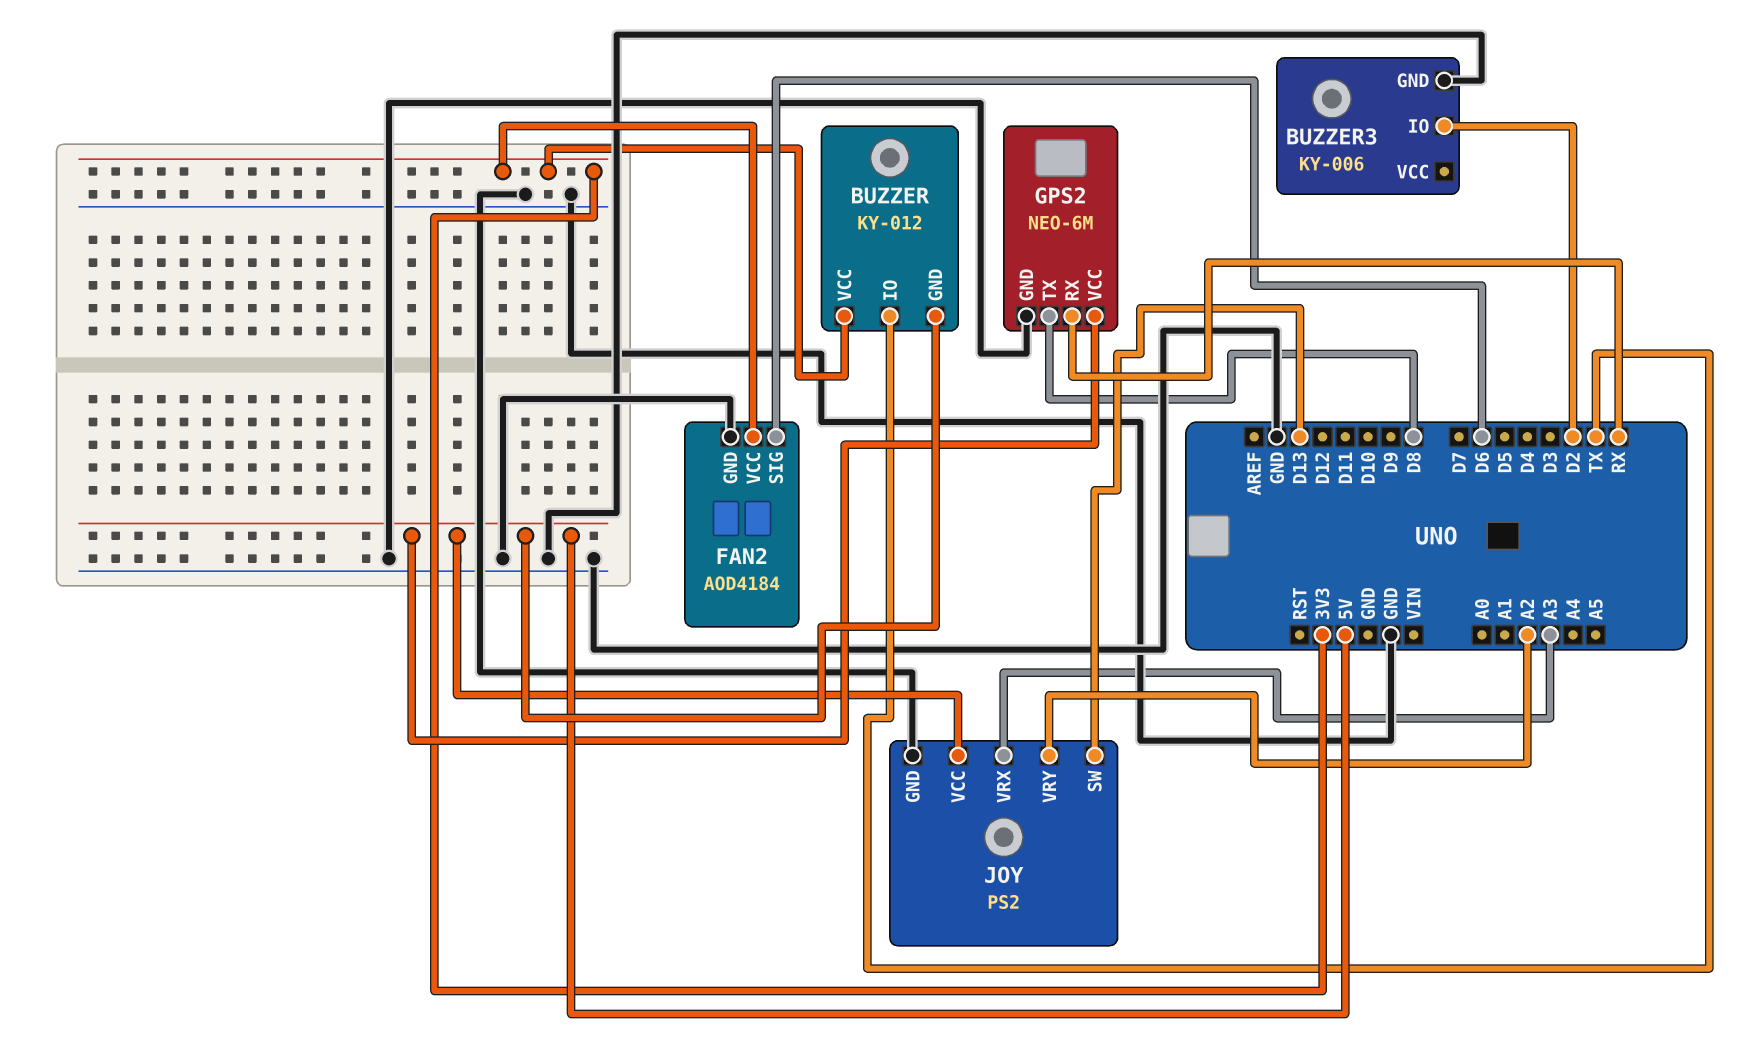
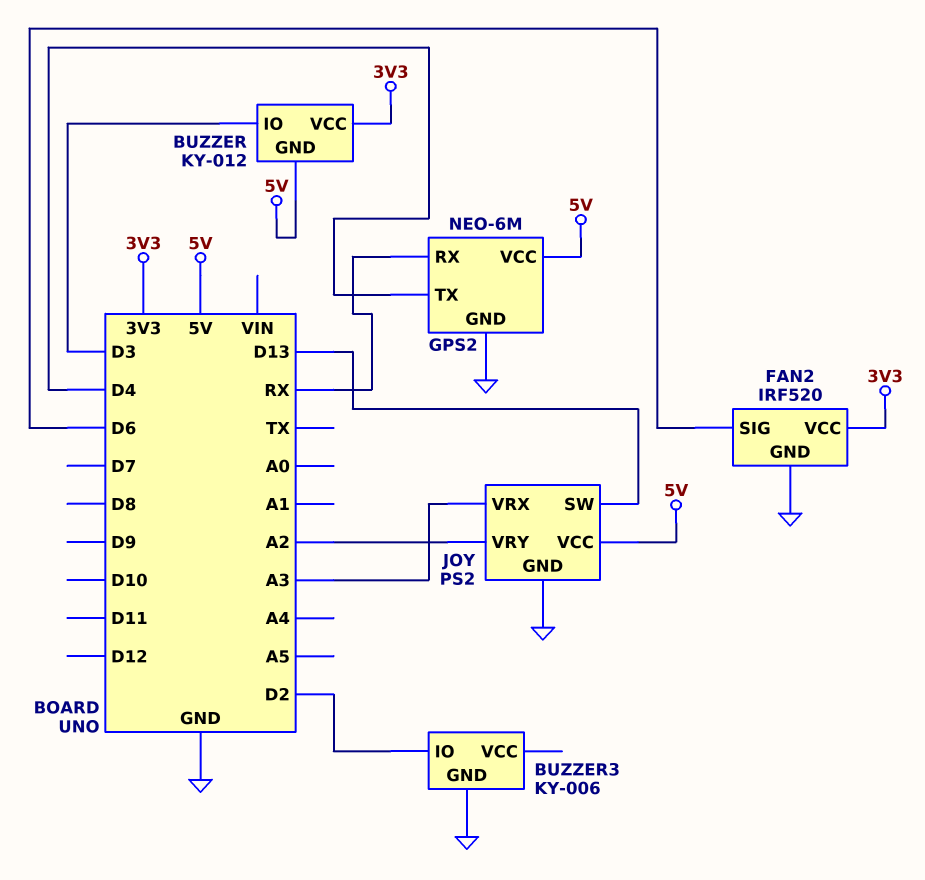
BUZZER pin IO: TX -> D3
FAN2: AOD4184 -> IRF520
GPS2 pin TX: D8 -> D4

